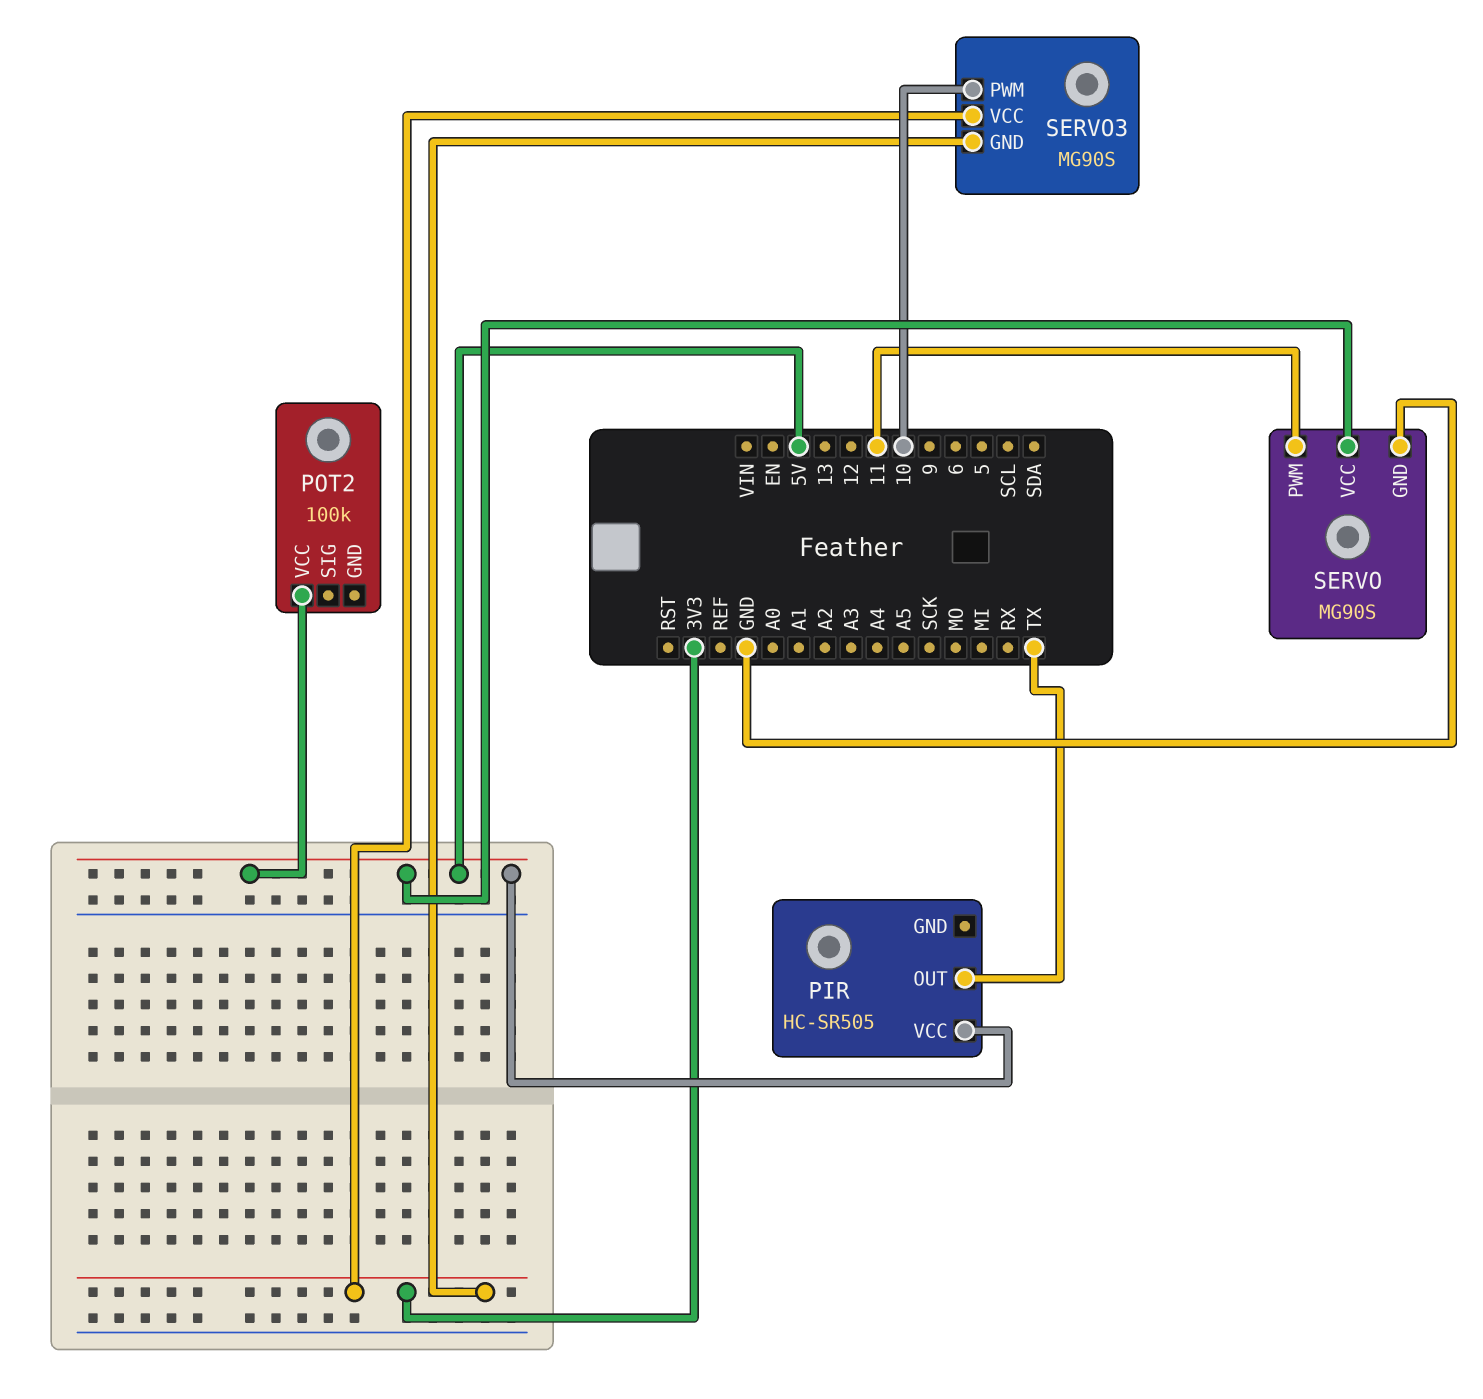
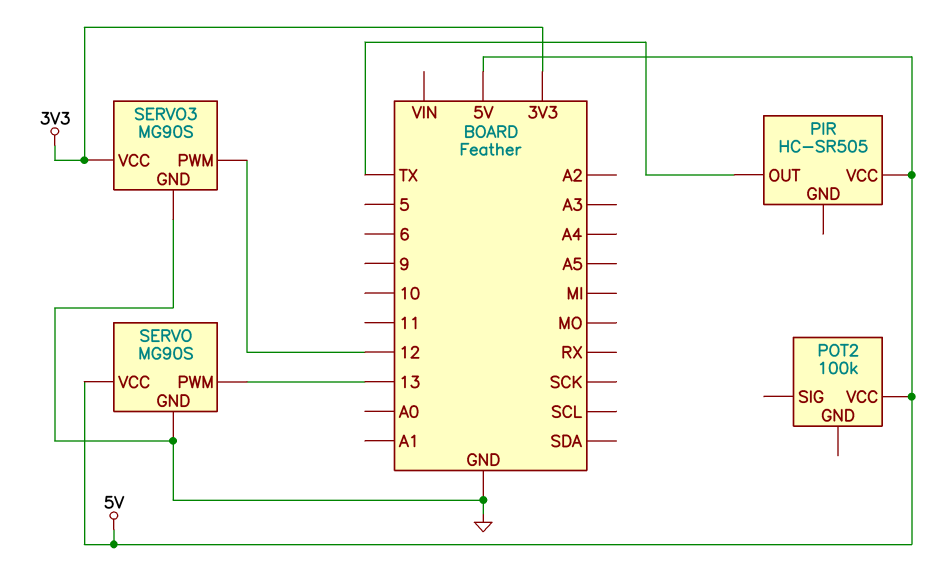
SERVO pin PWM: 11 -> 13
SERVO3 pin GND: 3V3 -> GND
SERVO3 pin PWM: 10 -> 12

